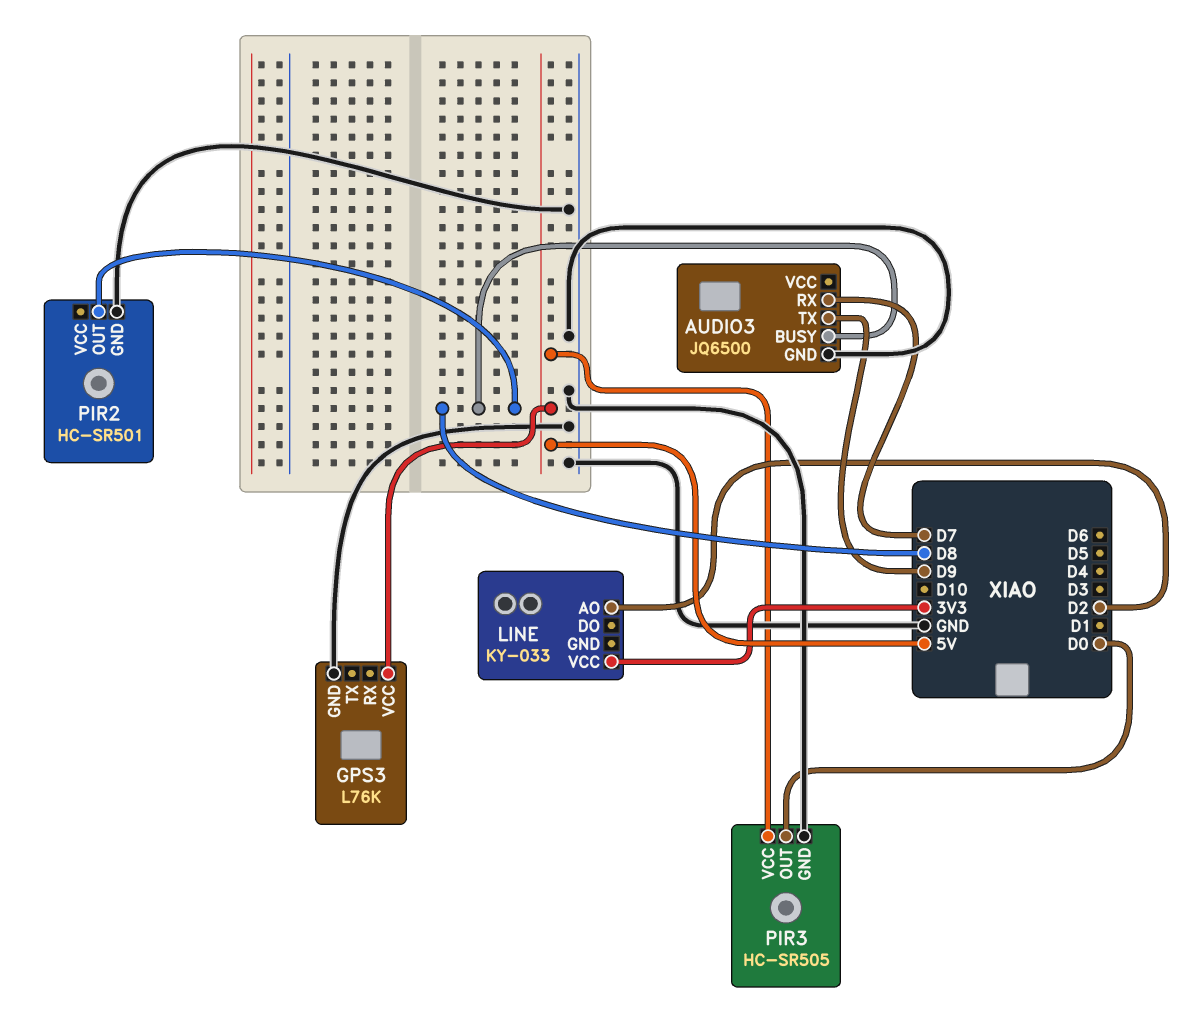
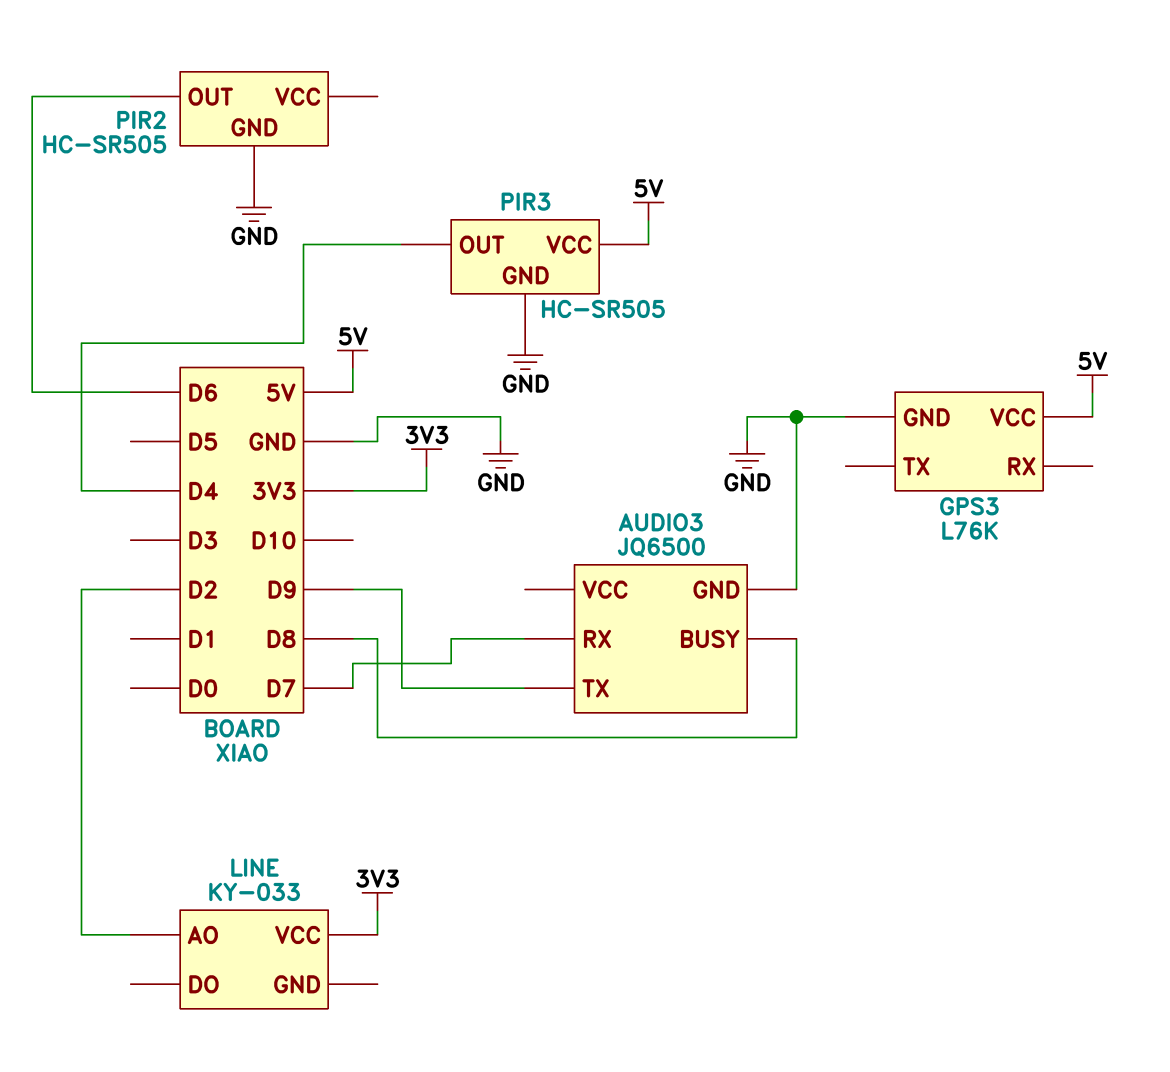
PIR2: HC-SR501 -> HC-SR505
PIR2 pin OUT: D8 -> D6
PIR3 pin OUT: D0 -> D4

